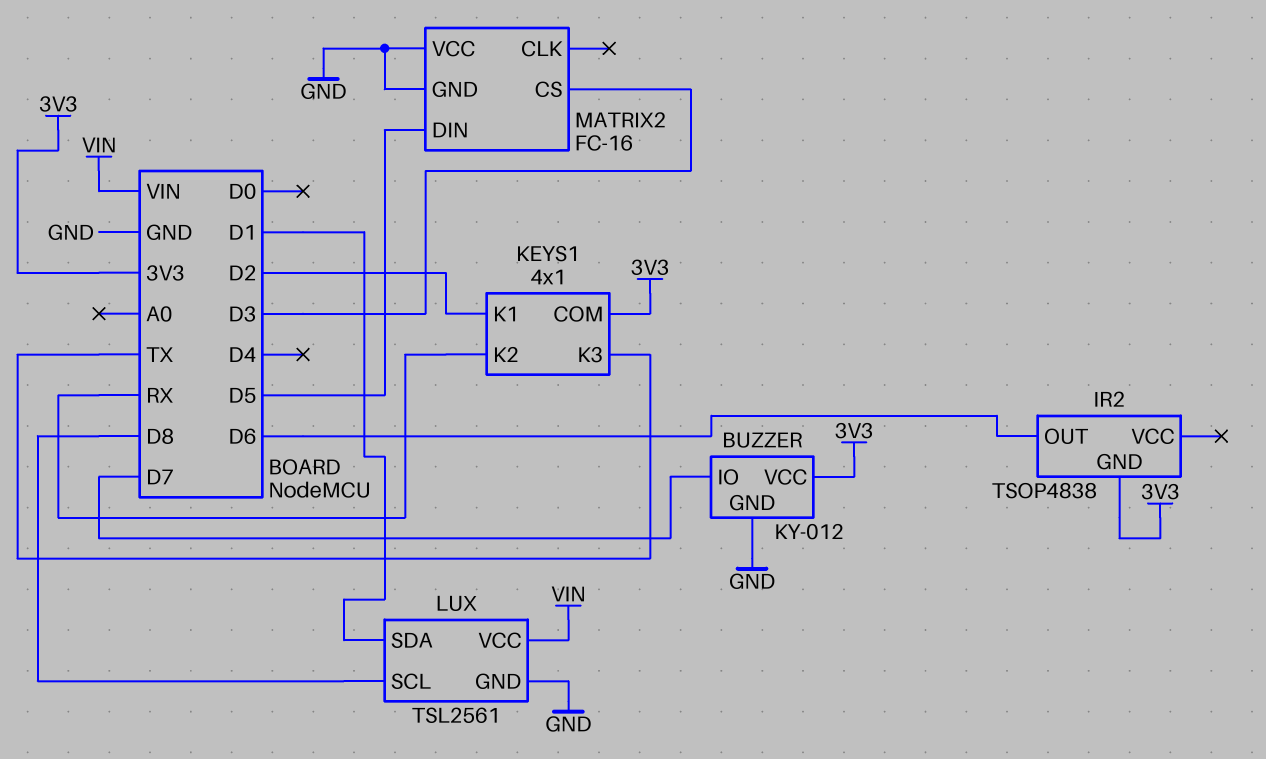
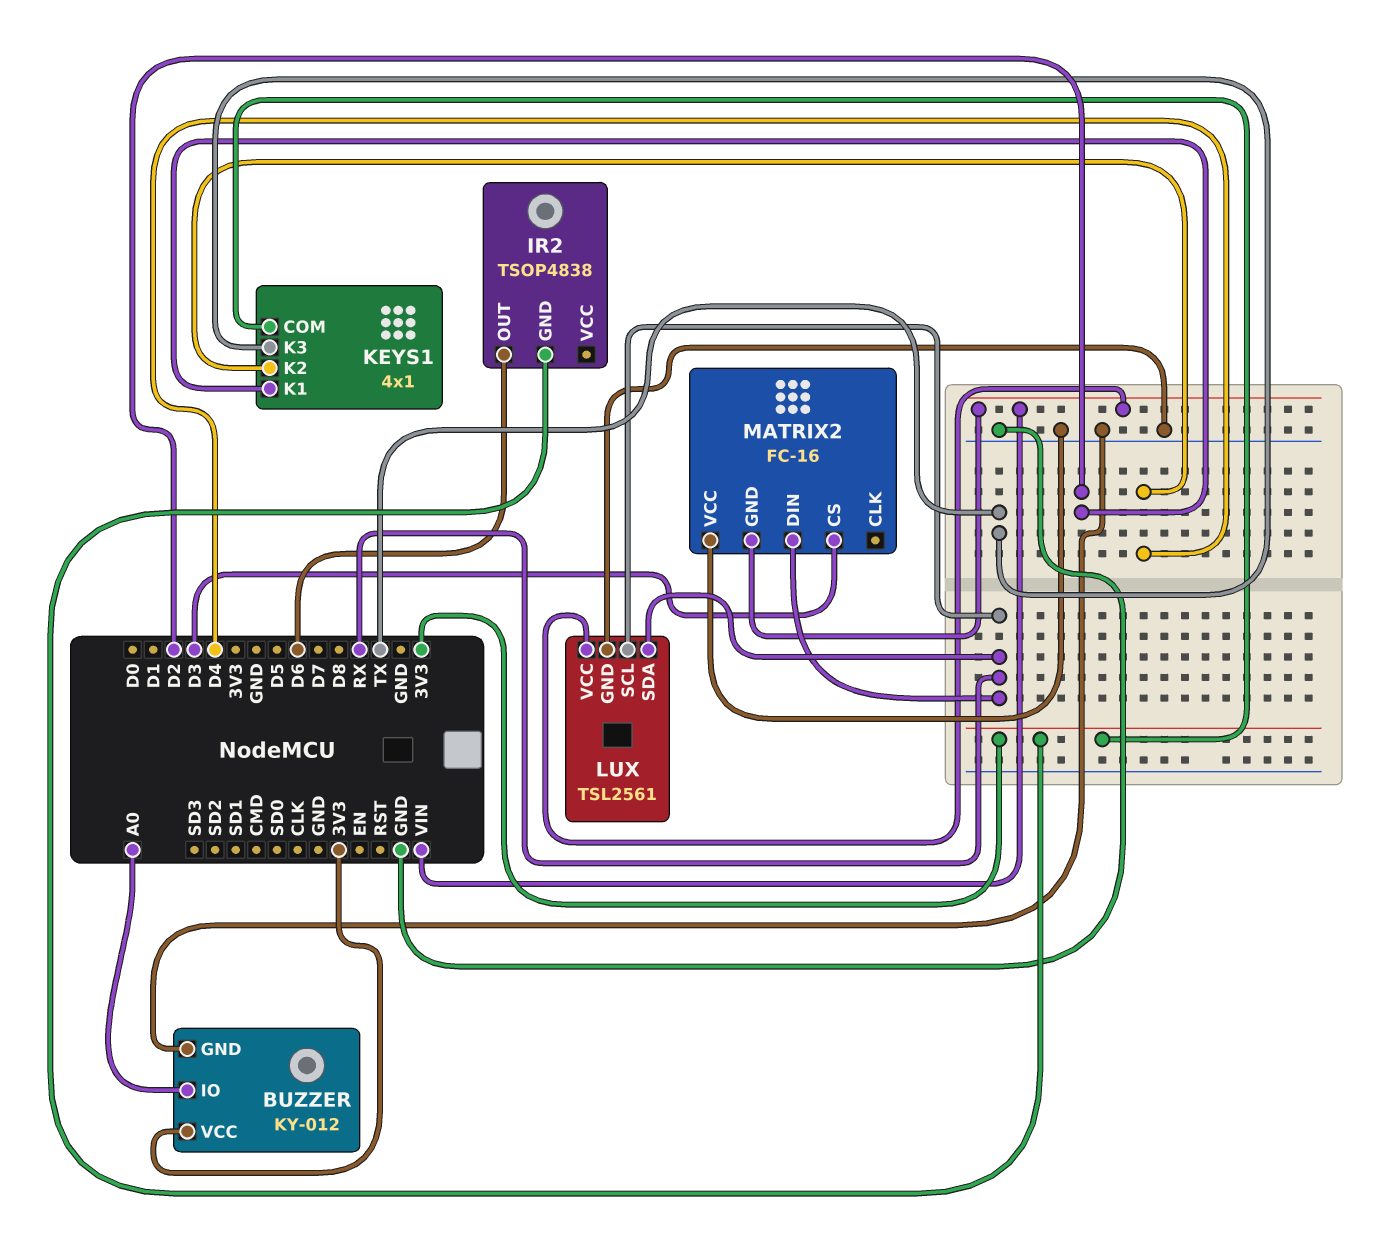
BUZZER pin IO: D7 -> A0
KEYS1 pin K2: RX -> D4
LUX pin SCL: D8 -> RX
LUX pin SDA: D1 -> RX
MATRIX2 pin DIN: D5 -> RX
MATRIX2 pin GND: GND -> VIN

